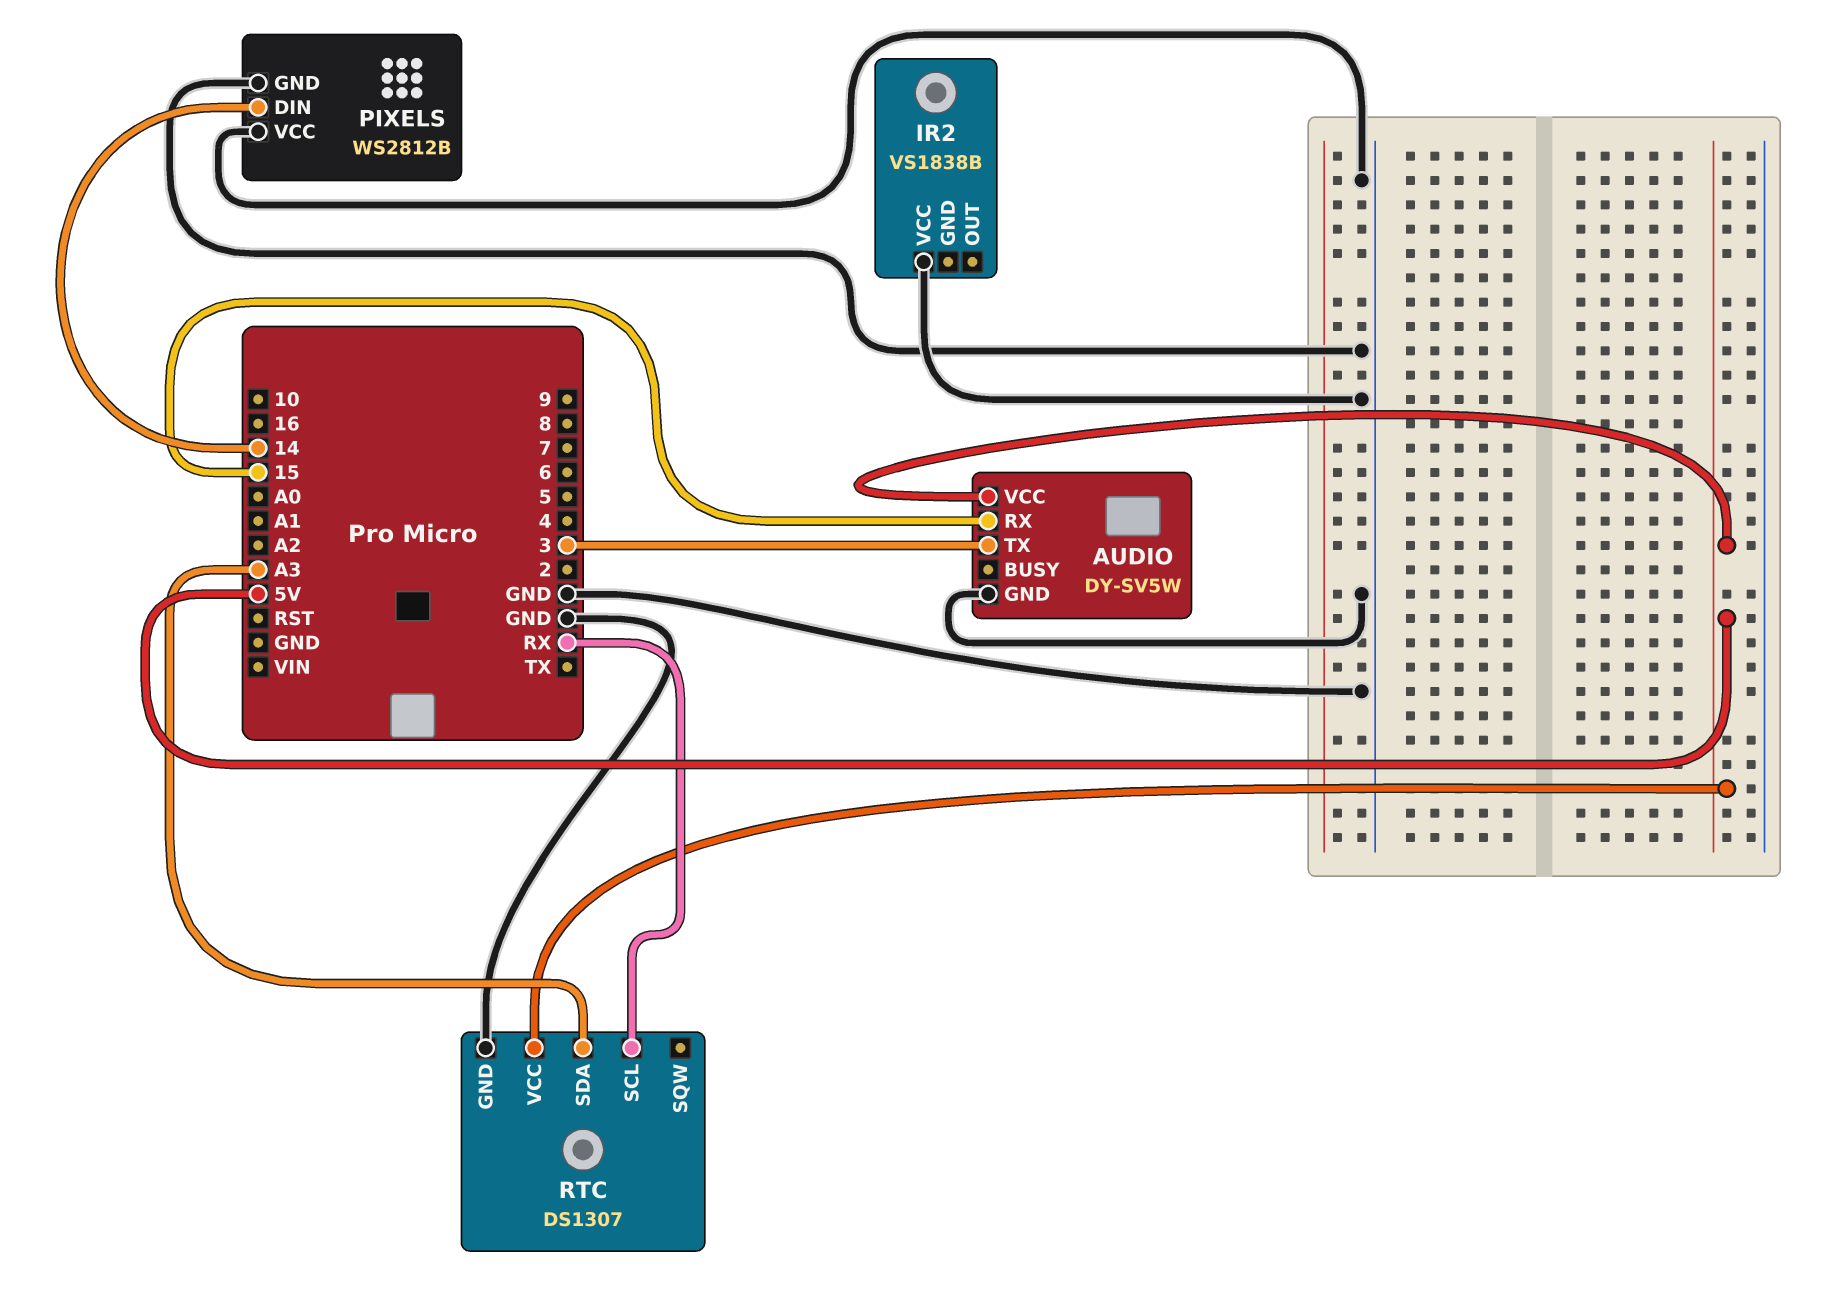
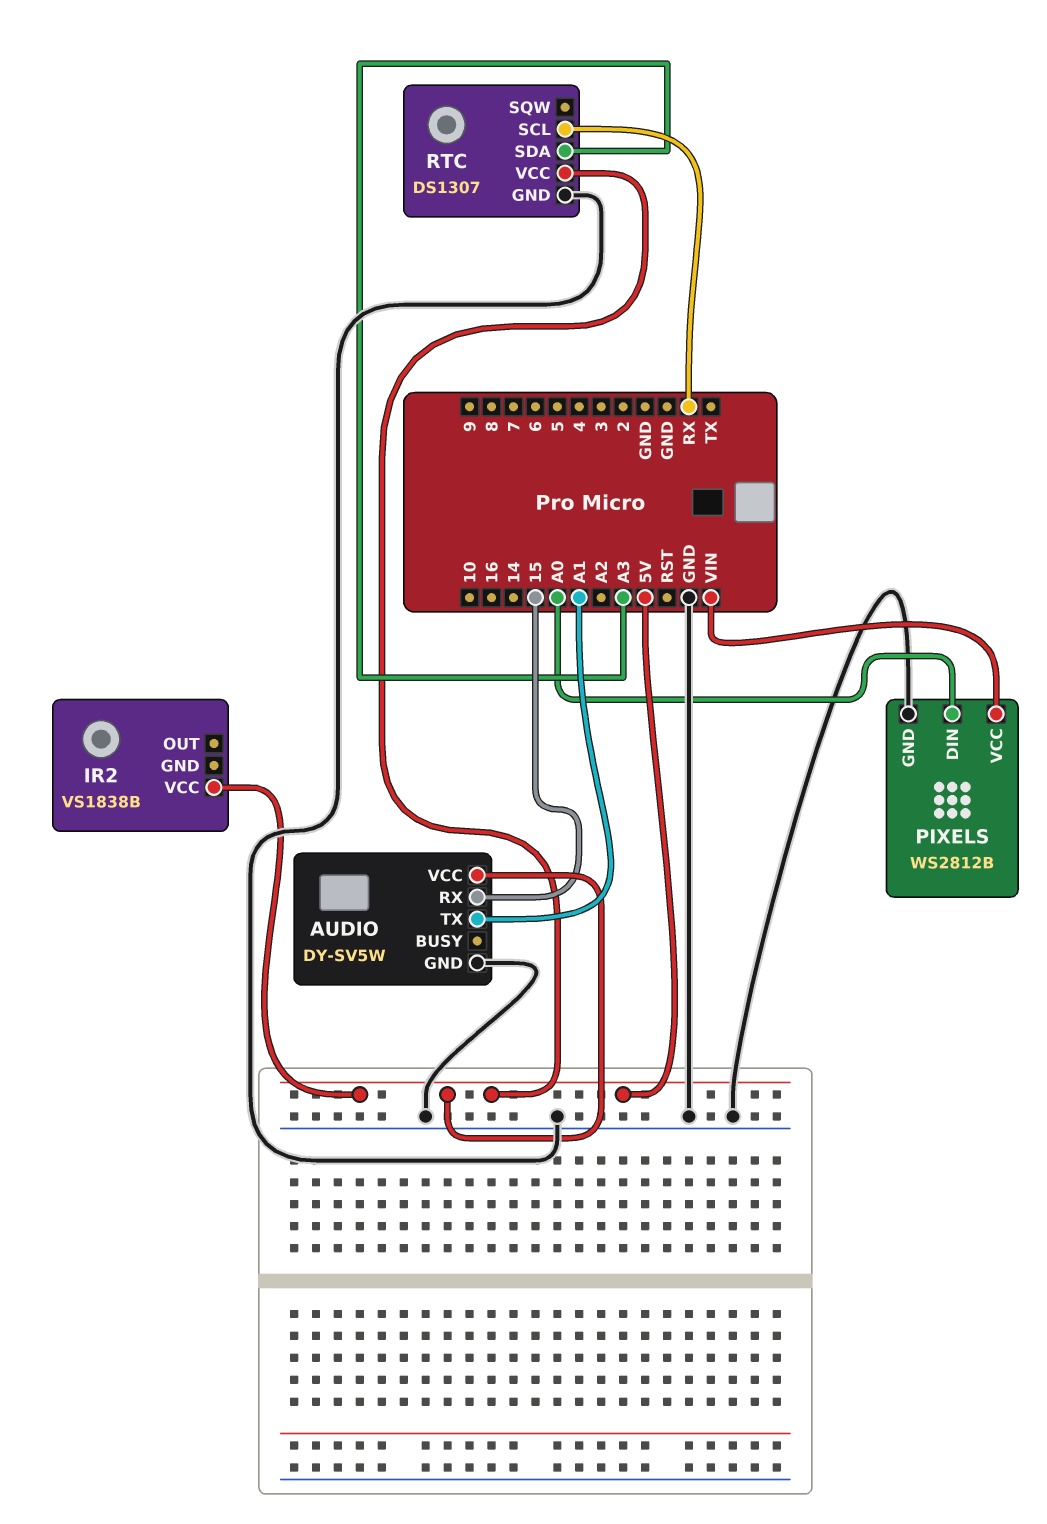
AUDIO pin TX: 3 -> A1
IR2 pin VCC: GND -> 5V
PIXELS pin DIN: 14 -> A0
PIXELS pin VCC: GND -> VIN

